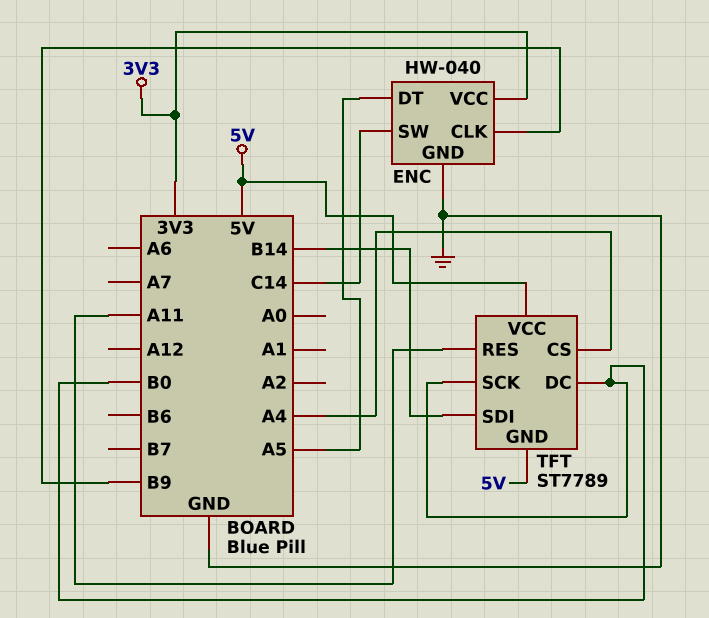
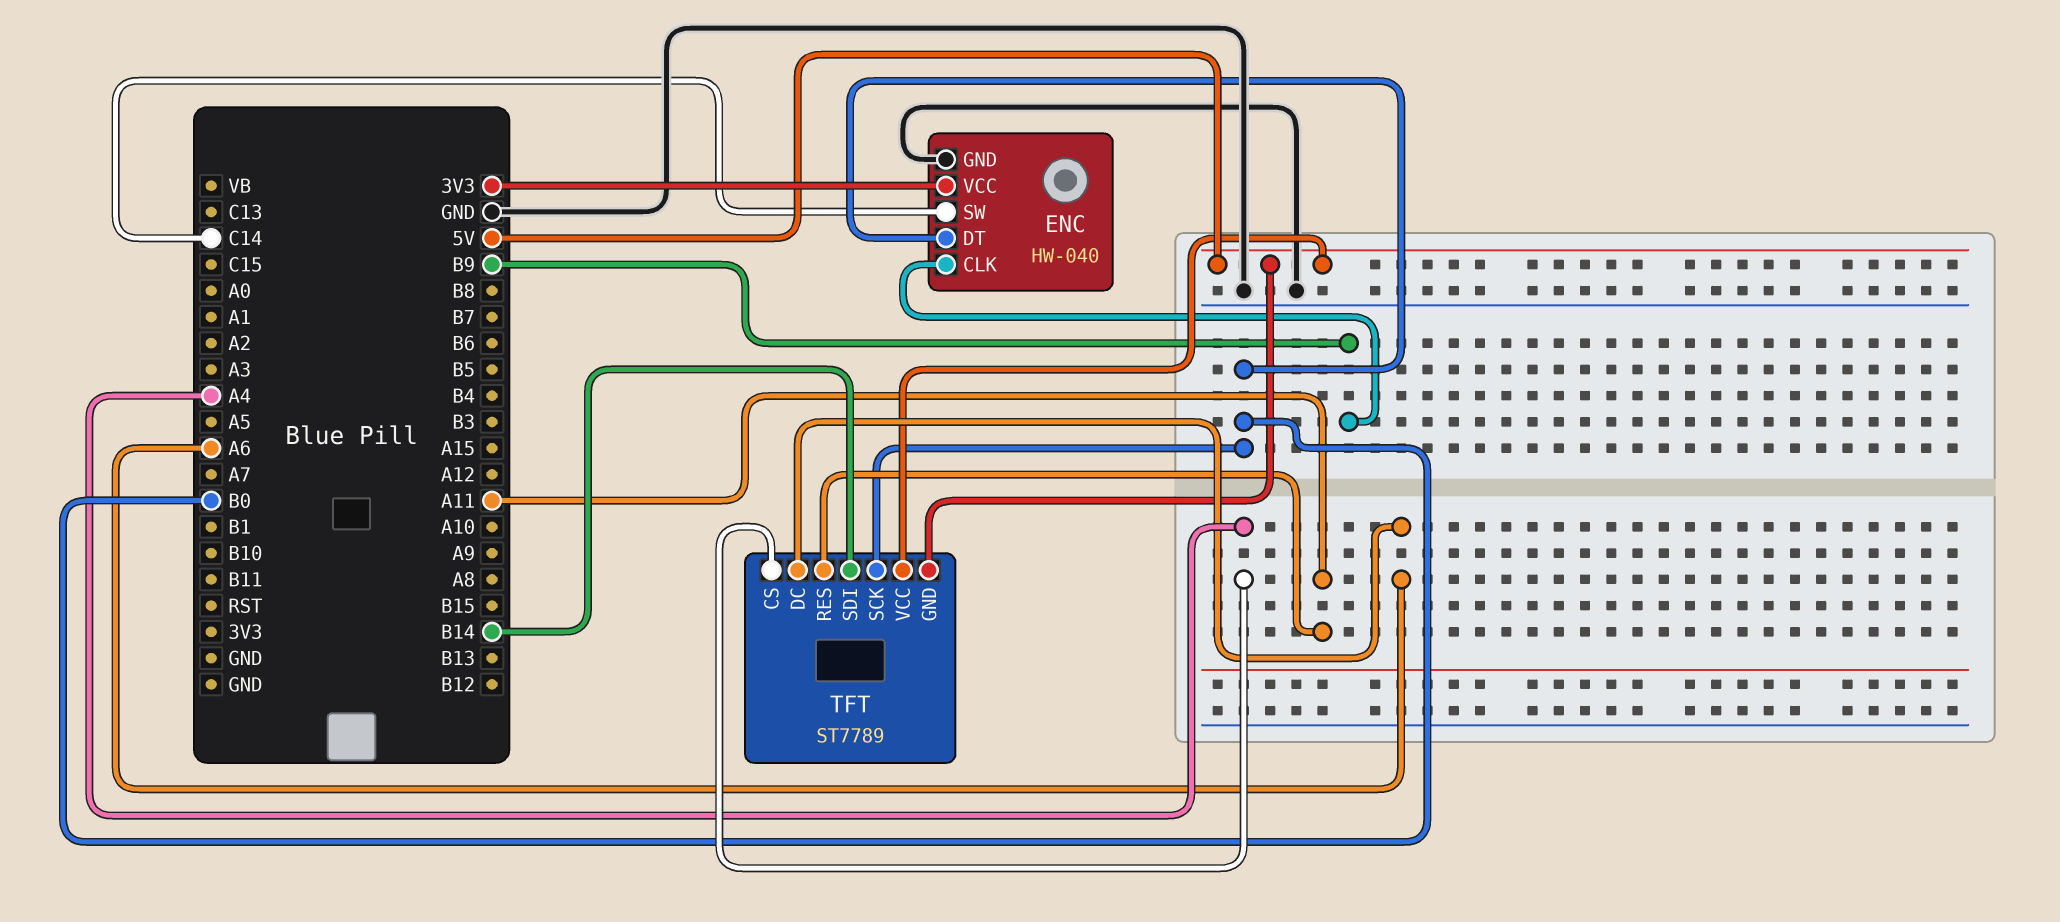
ENC pin DT: A5 -> B0
TFT pin DC: B0 -> A6

